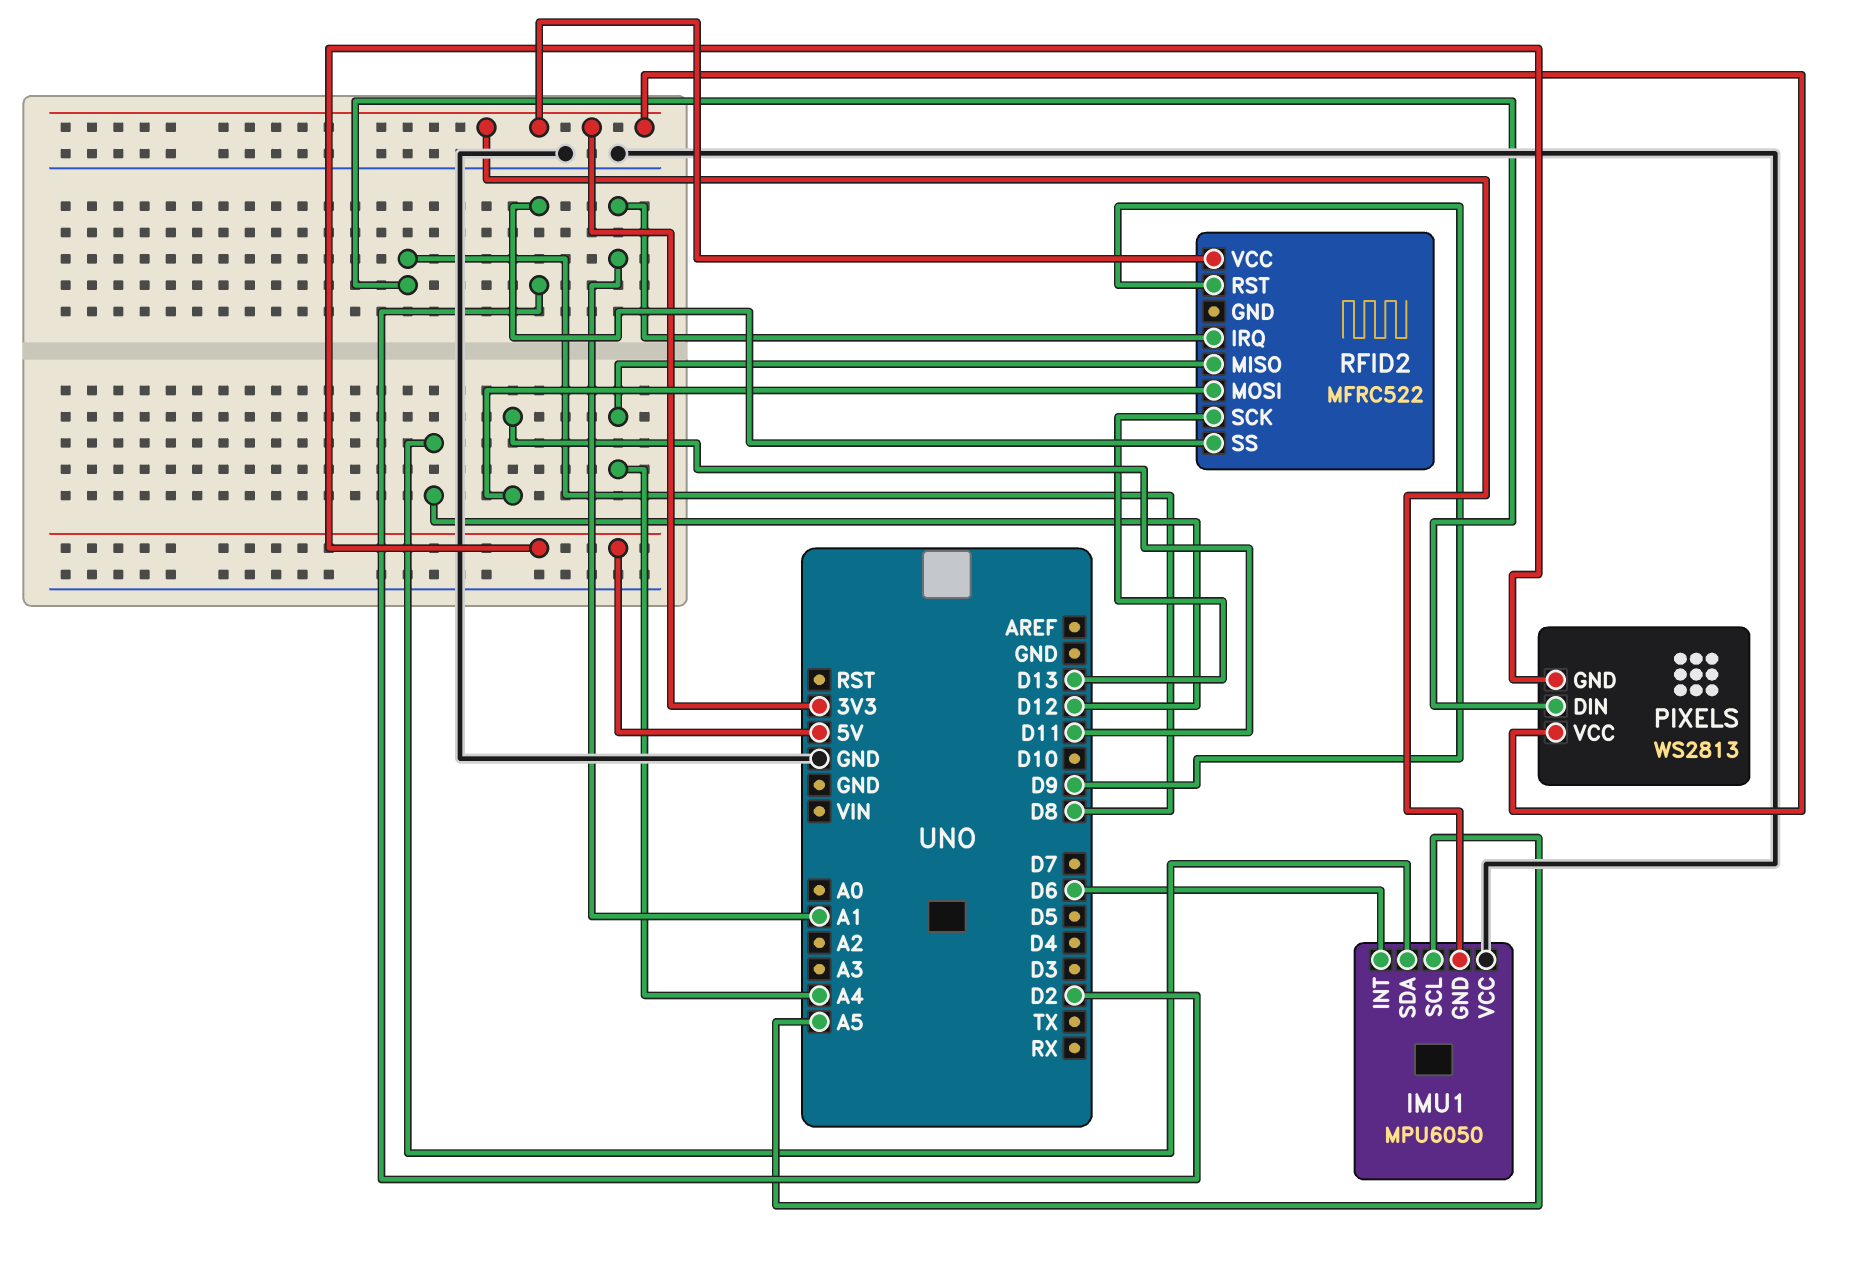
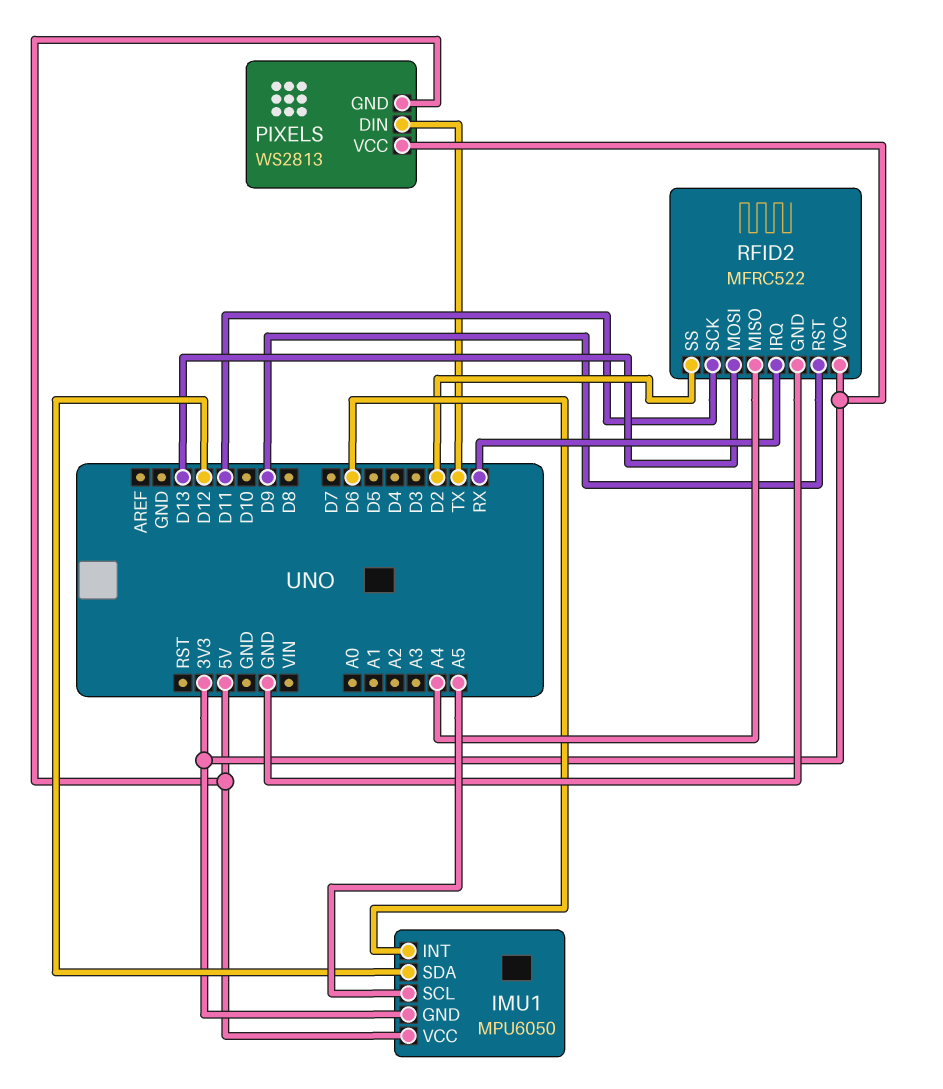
IMU1 pin VCC: GND -> 5V
PIXELS pin DIN: D8 -> TX
RFID2 pin GND: none -> GND
RFID2 pin IRQ: A1 -> RX
RFID2 pin MOSI: D11 -> D13
RFID2 pin SCK: D13 -> D11

